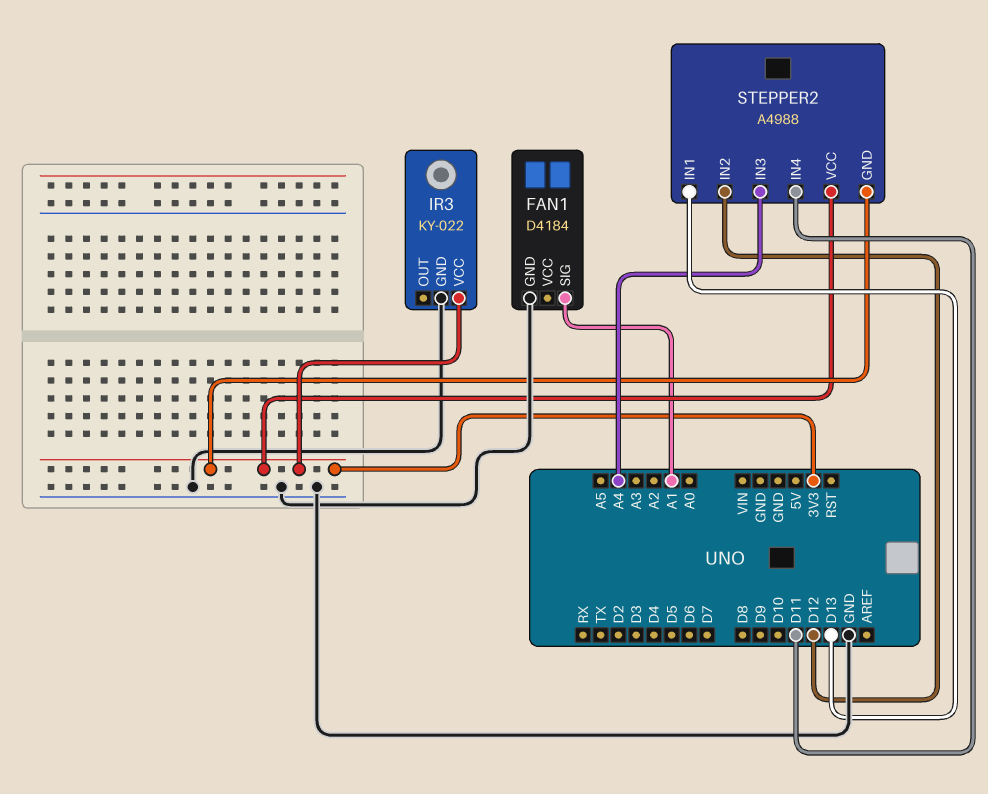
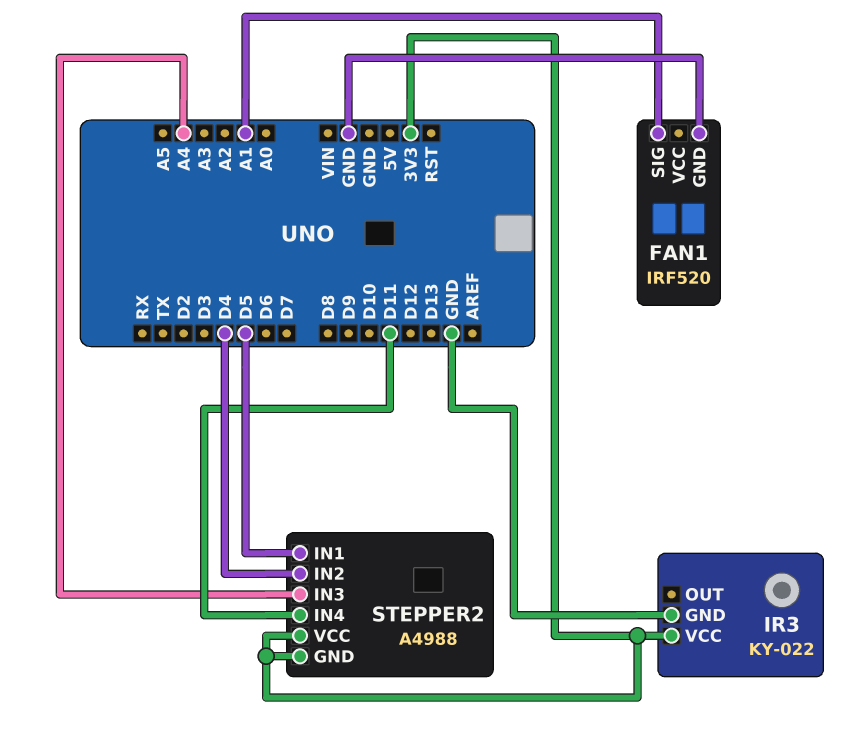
FAN1: D4184 -> IRF520
STEPPER2 pin IN1: D13 -> D5
STEPPER2 pin IN2: D12 -> D4

